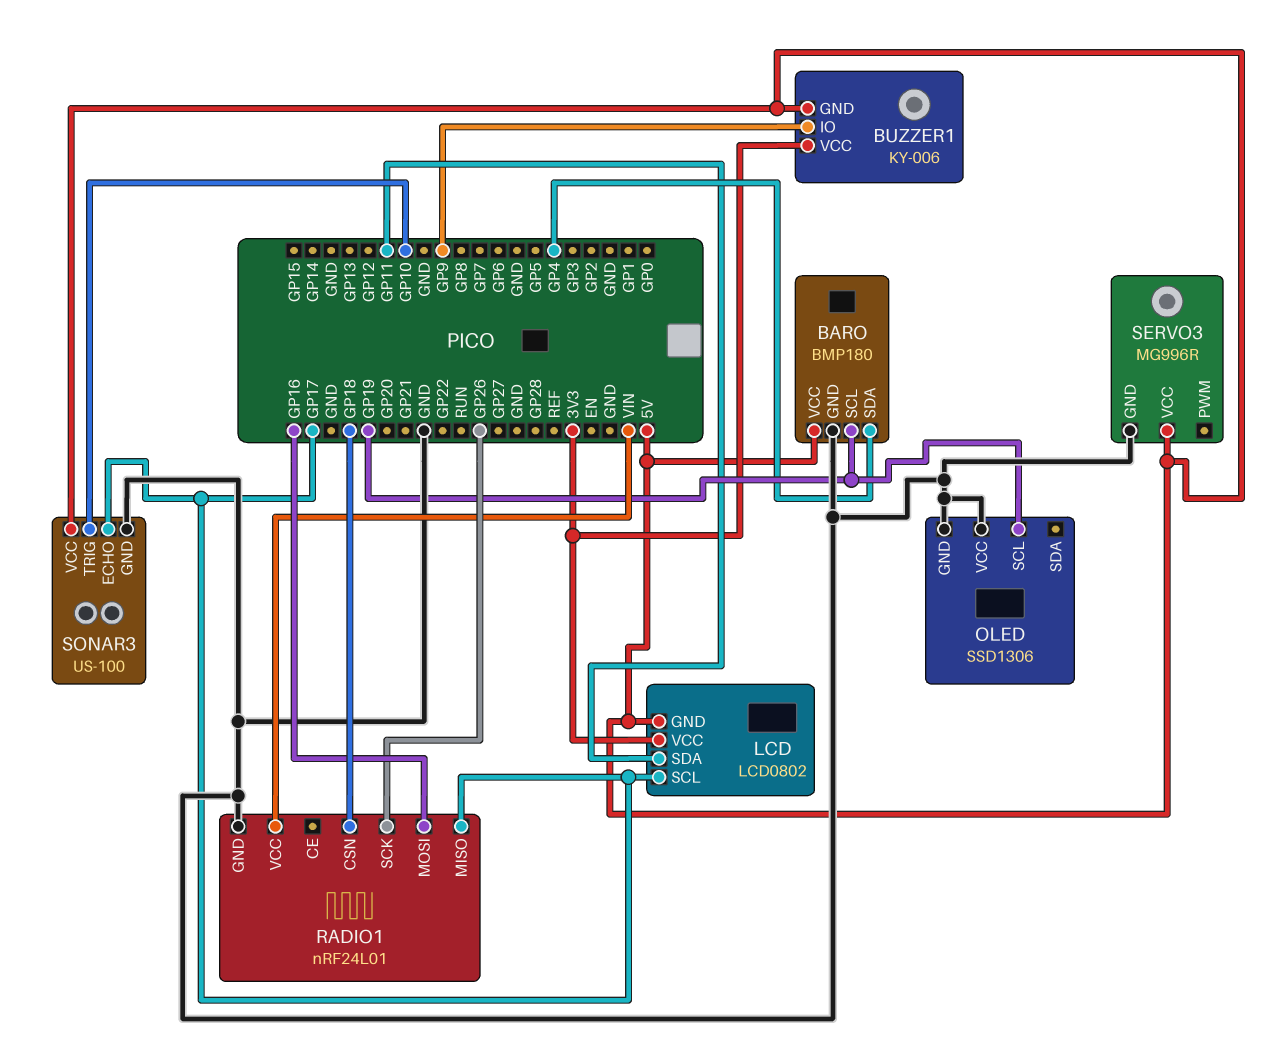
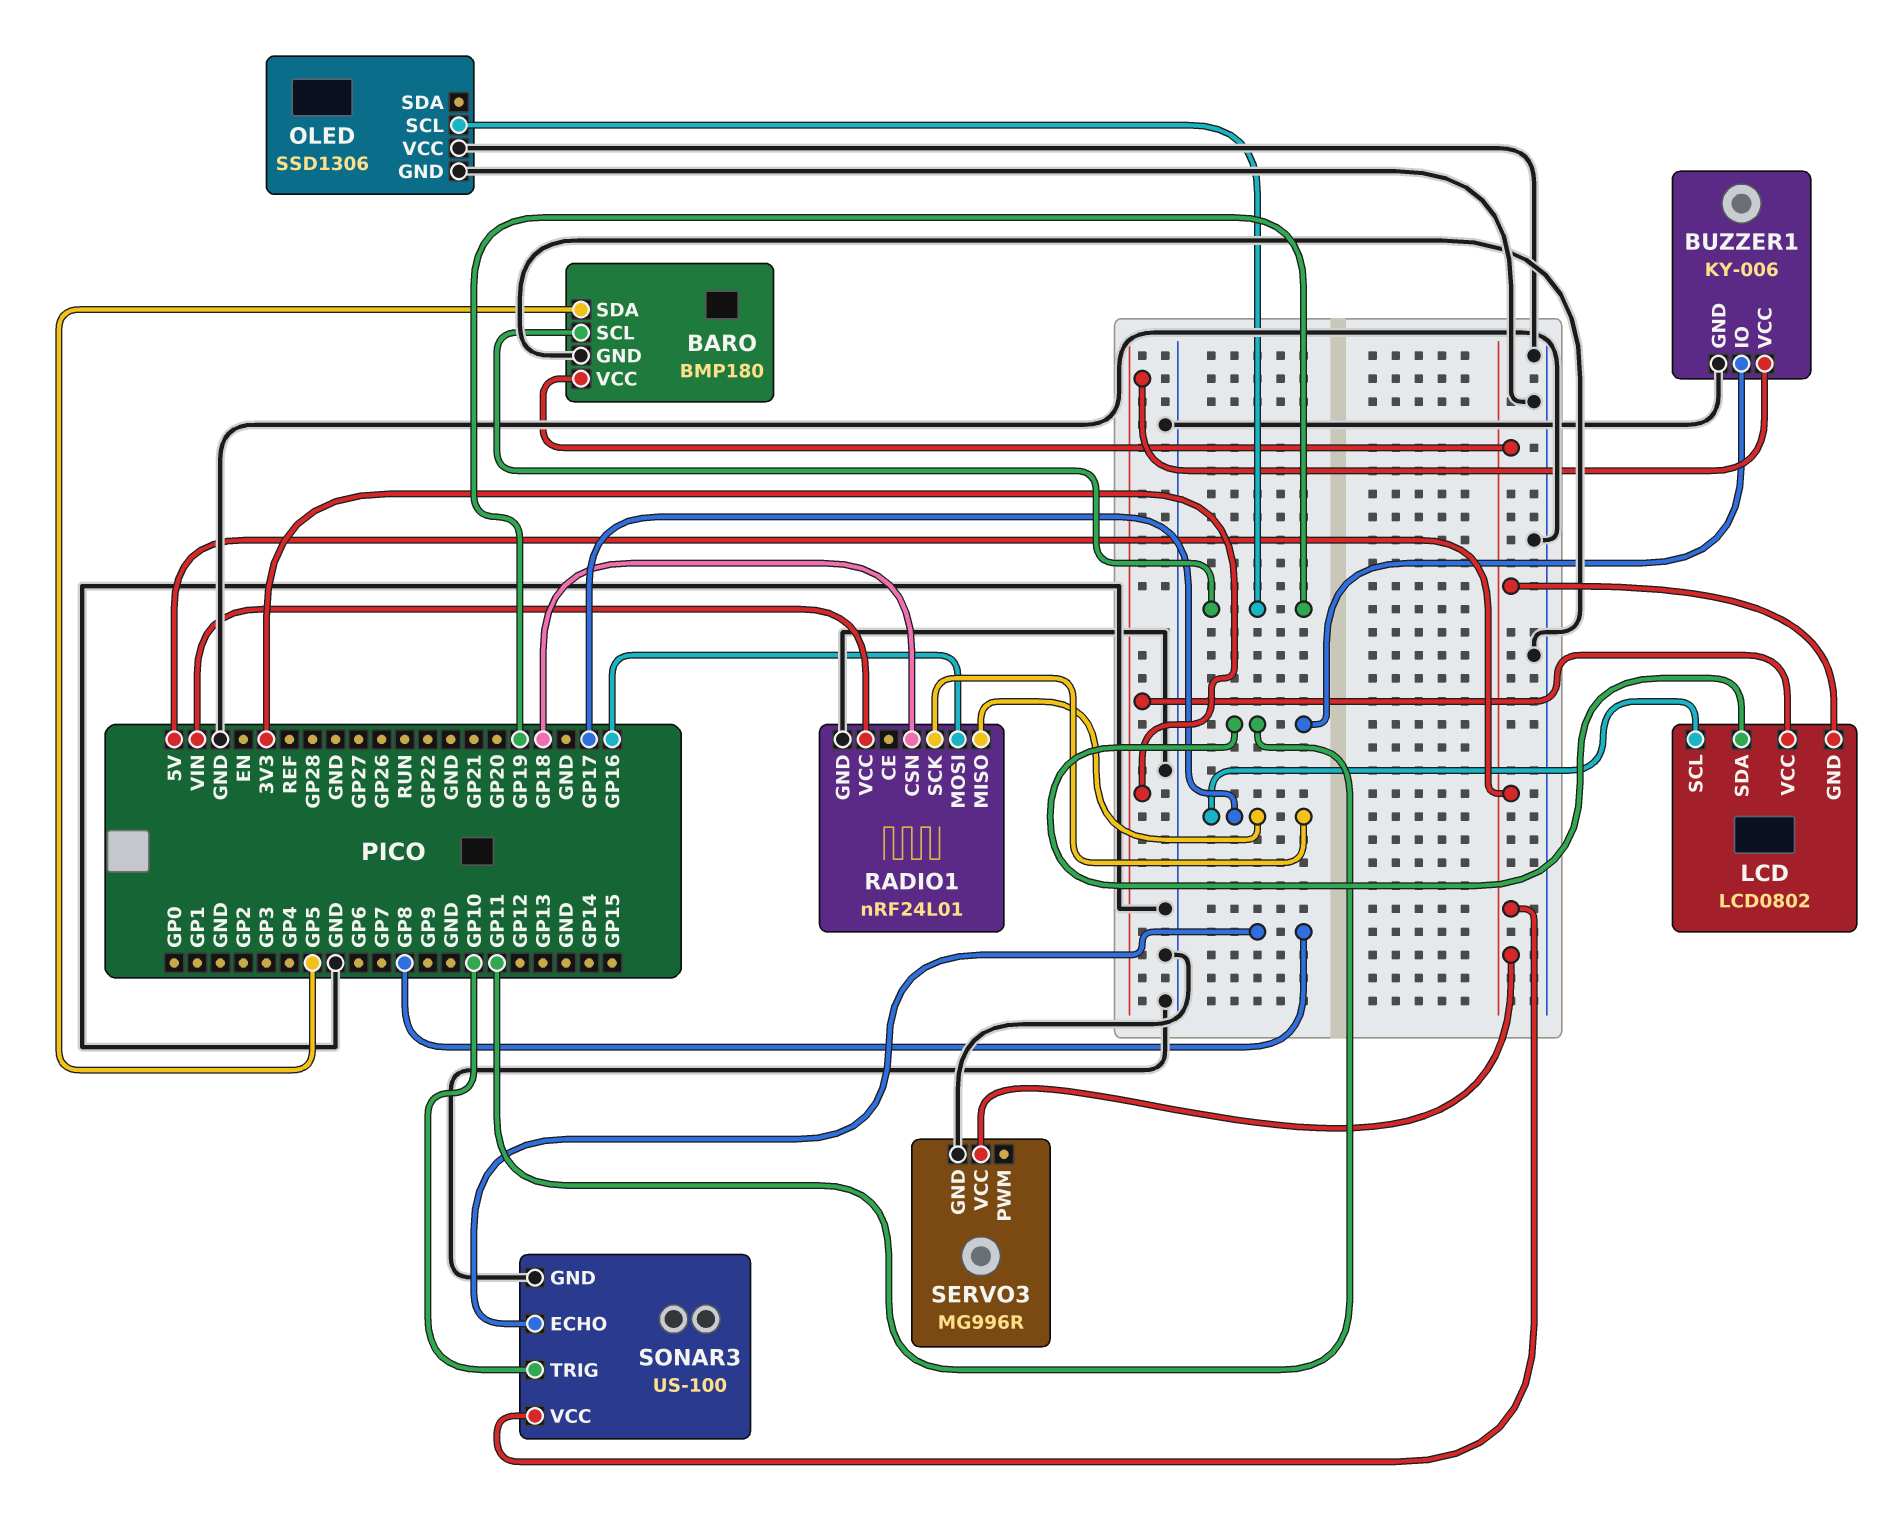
BARO pin SDA: GP4 -> GP5
BUZZER1 pin GND: 5V -> GND
BUZZER1 pin IO: GP9 -> GP11
RADIO1 pin SCK: GP26 -> GP17
SONAR3 pin ECHO: GP17 -> GP8

